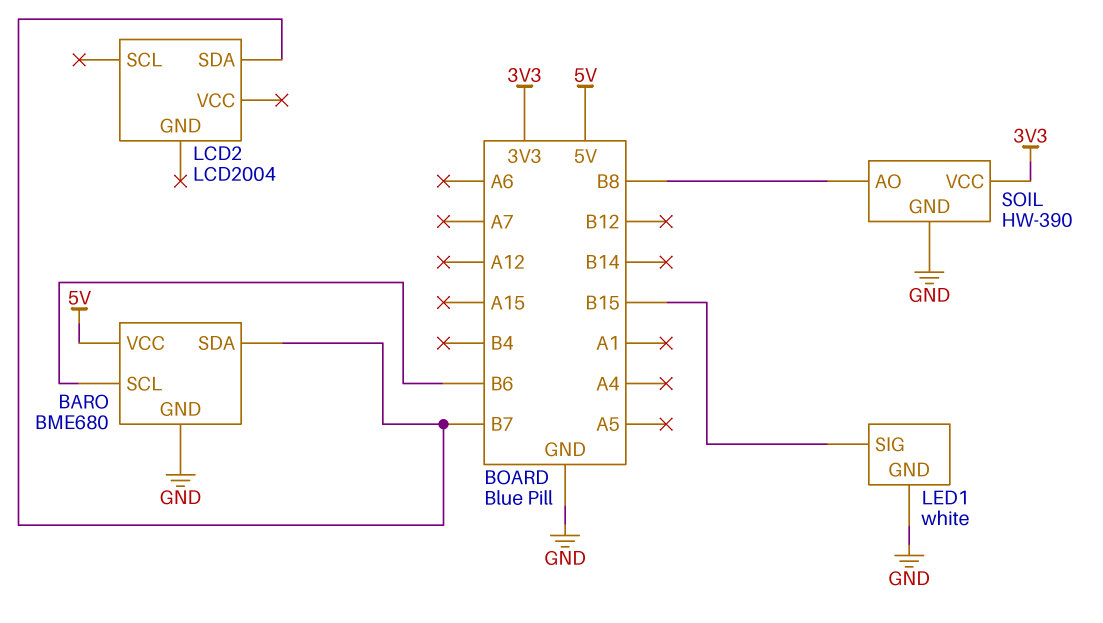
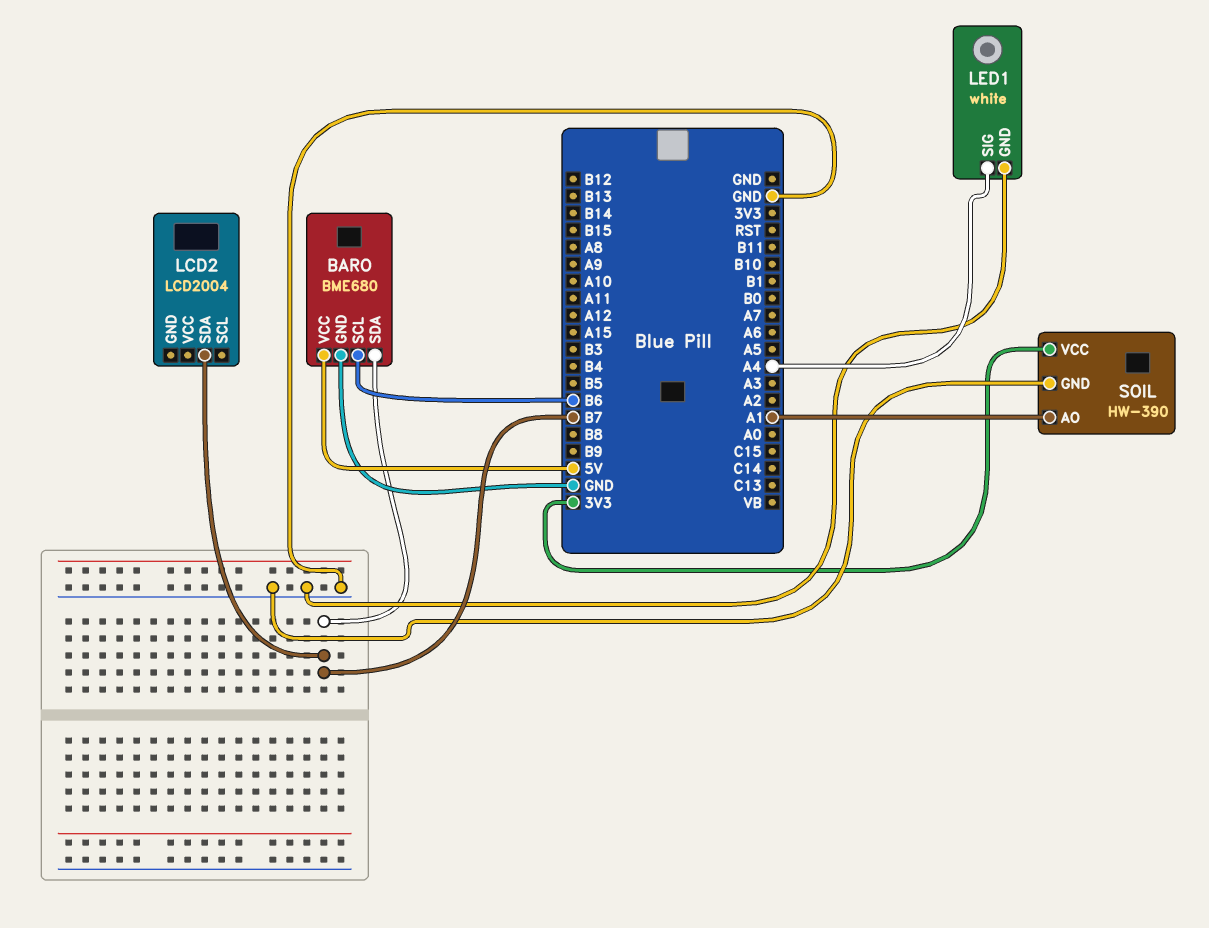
LED1 pin SIG: B15 -> A4
SOIL pin AO: B8 -> A1

